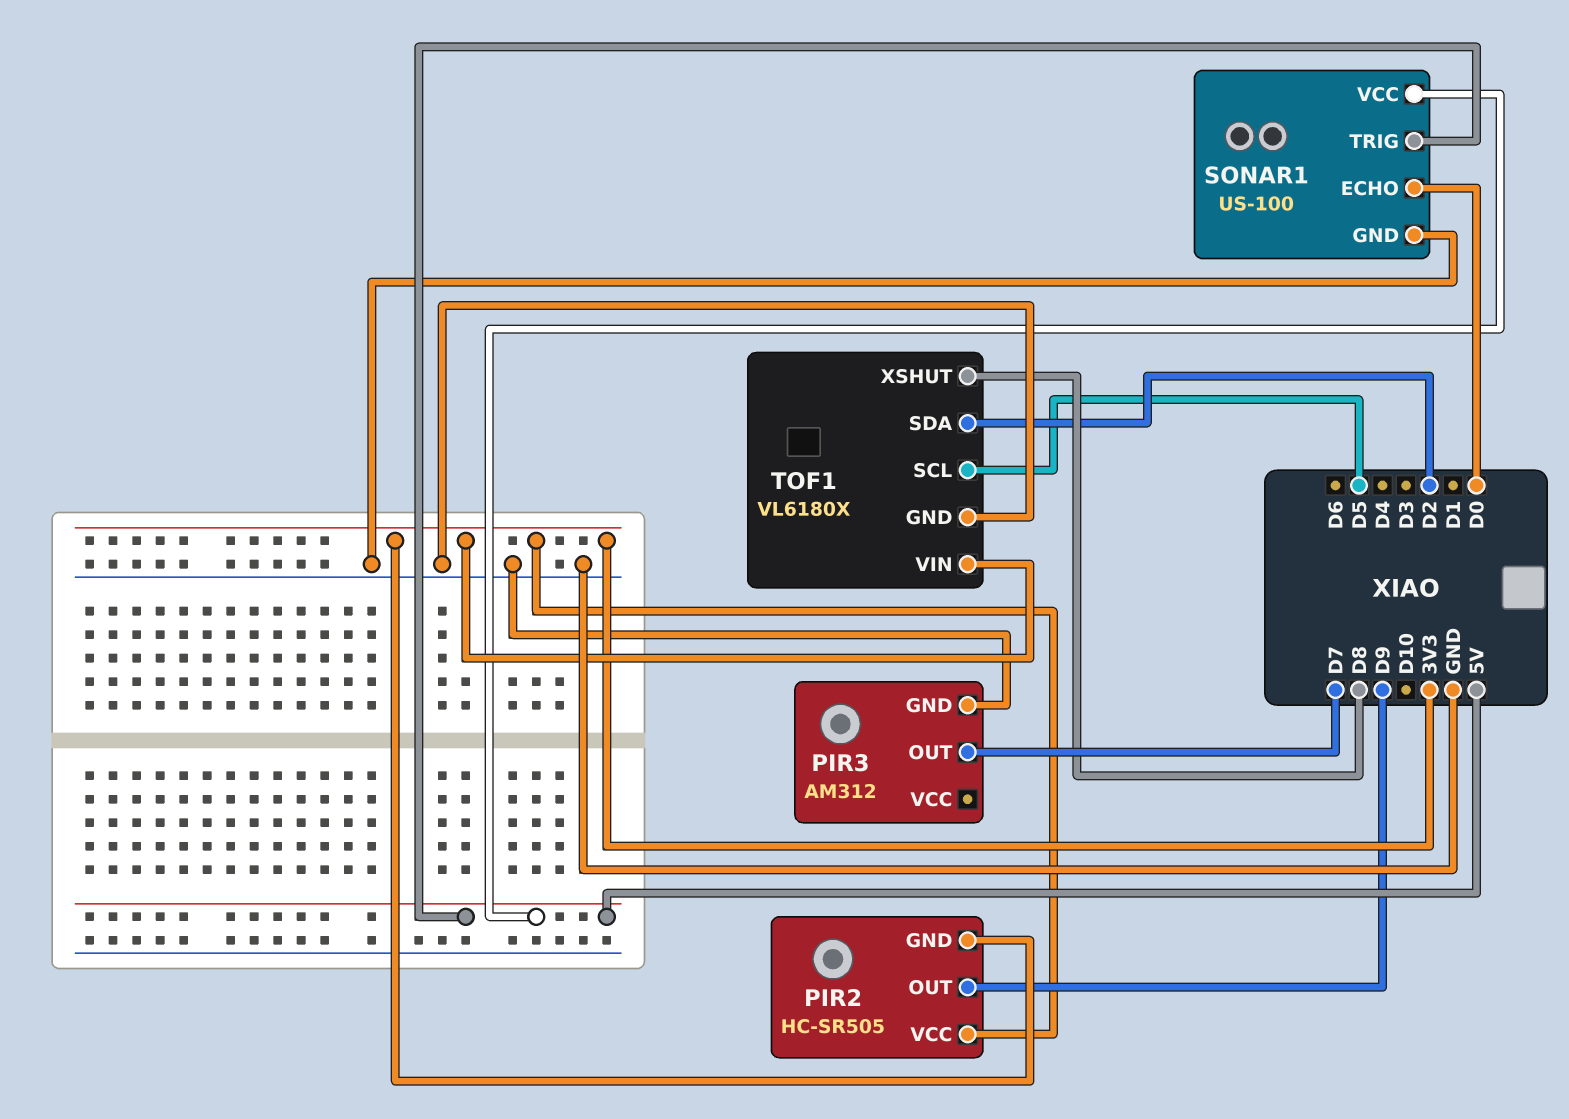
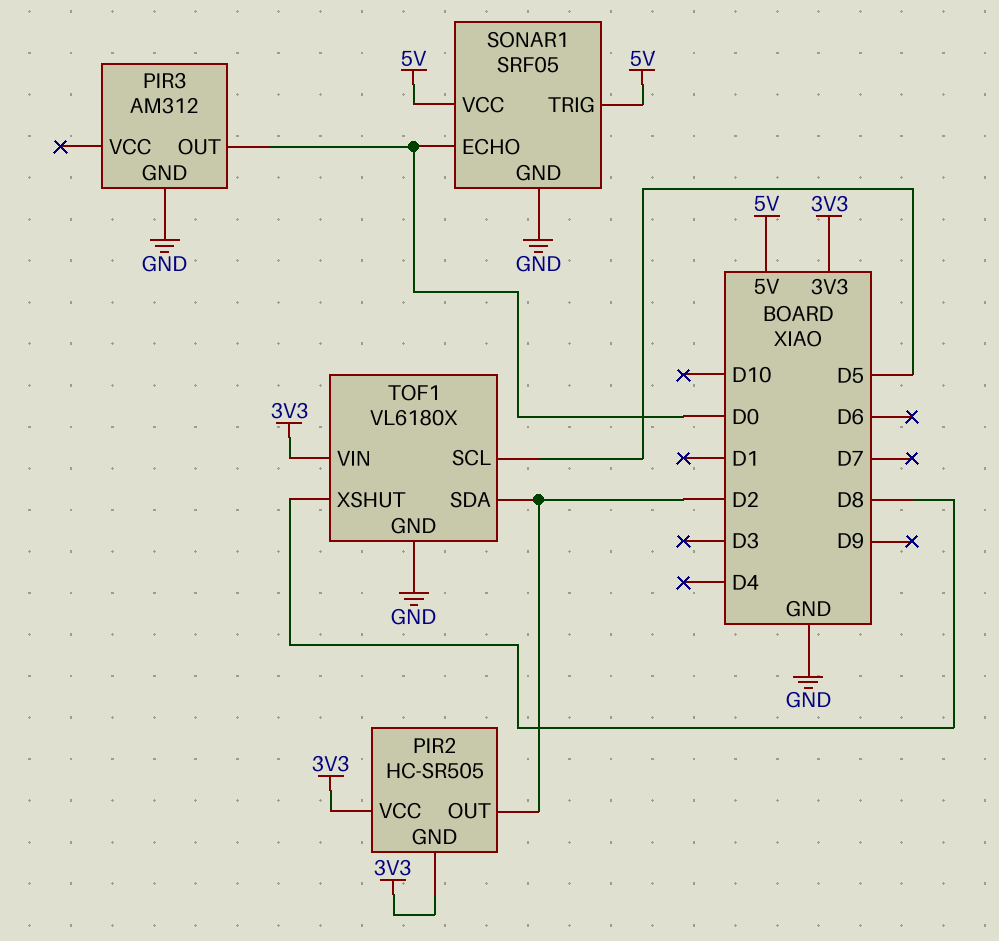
PIR2 pin OUT: D9 -> D2
PIR3 pin OUT: D7 -> D0
SONAR1: US-100 -> SRF05

